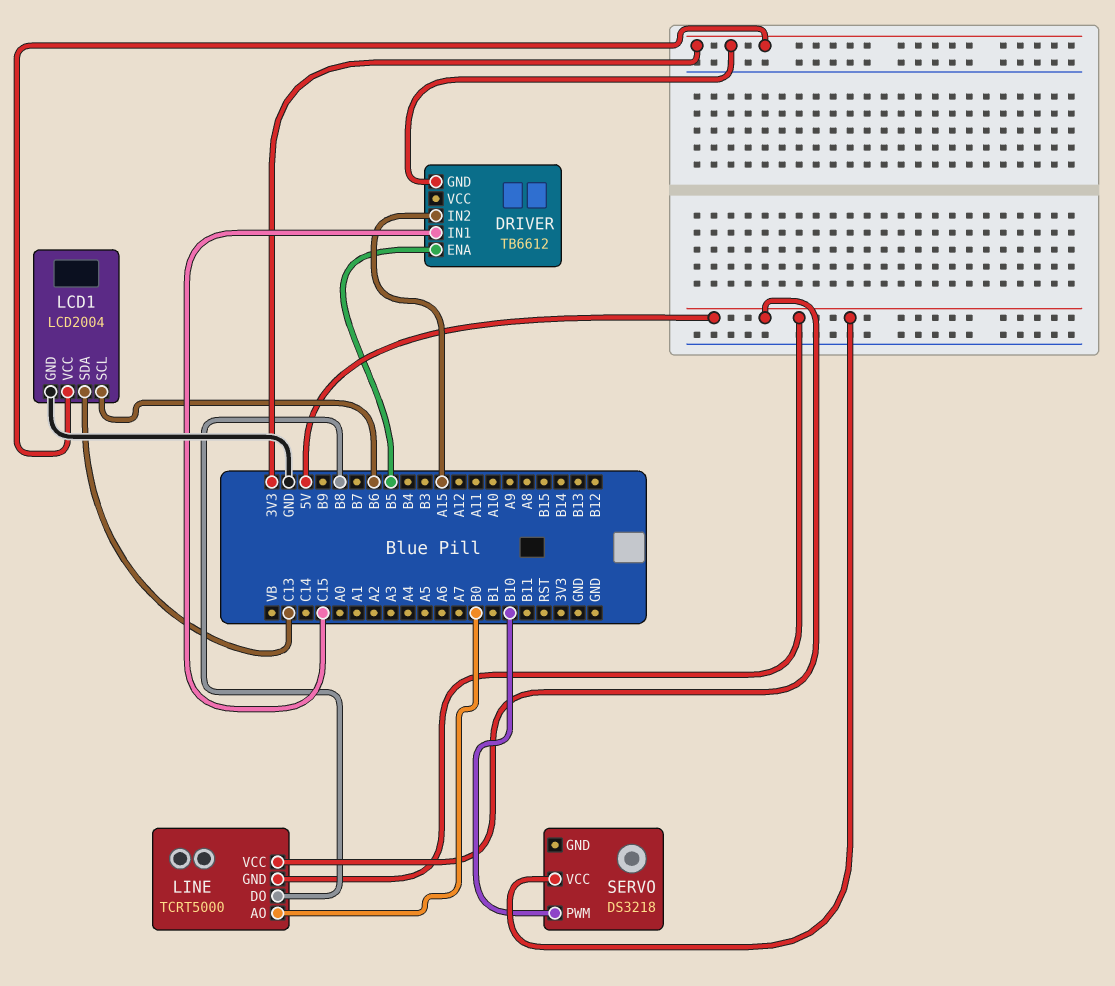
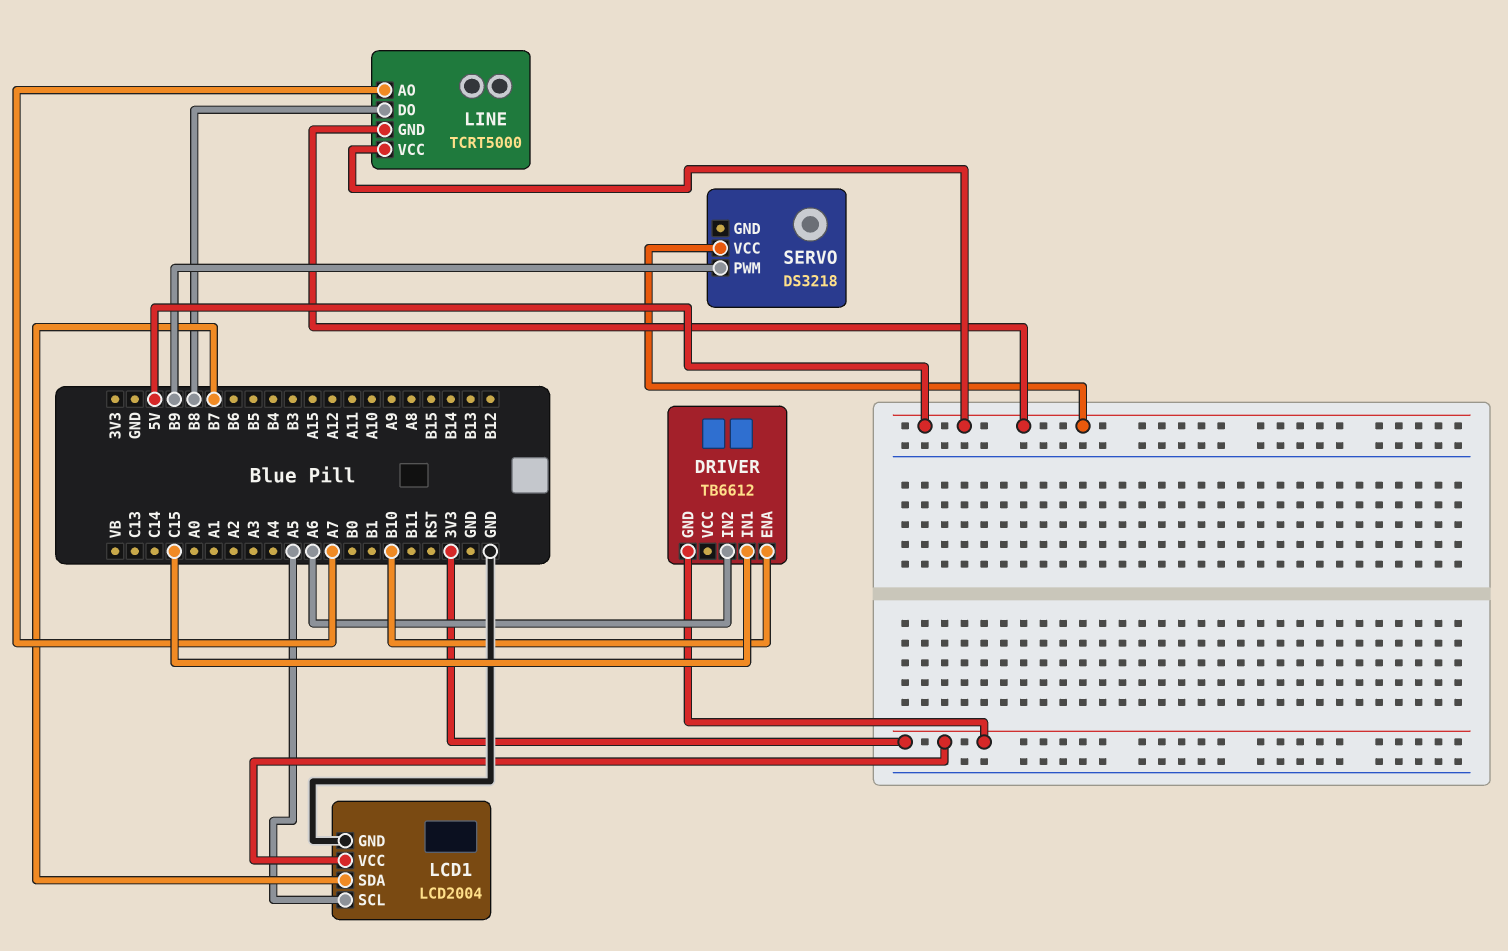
DRIVER pin ENA: B5 -> B10
DRIVER pin IN2: A15 -> A6
LCD1 pin SCL: B6 -> A5
LCD1 pin SDA: C13 -> B7
LINE pin AO: B0 -> A7
SERVO pin PWM: B10 -> B9

